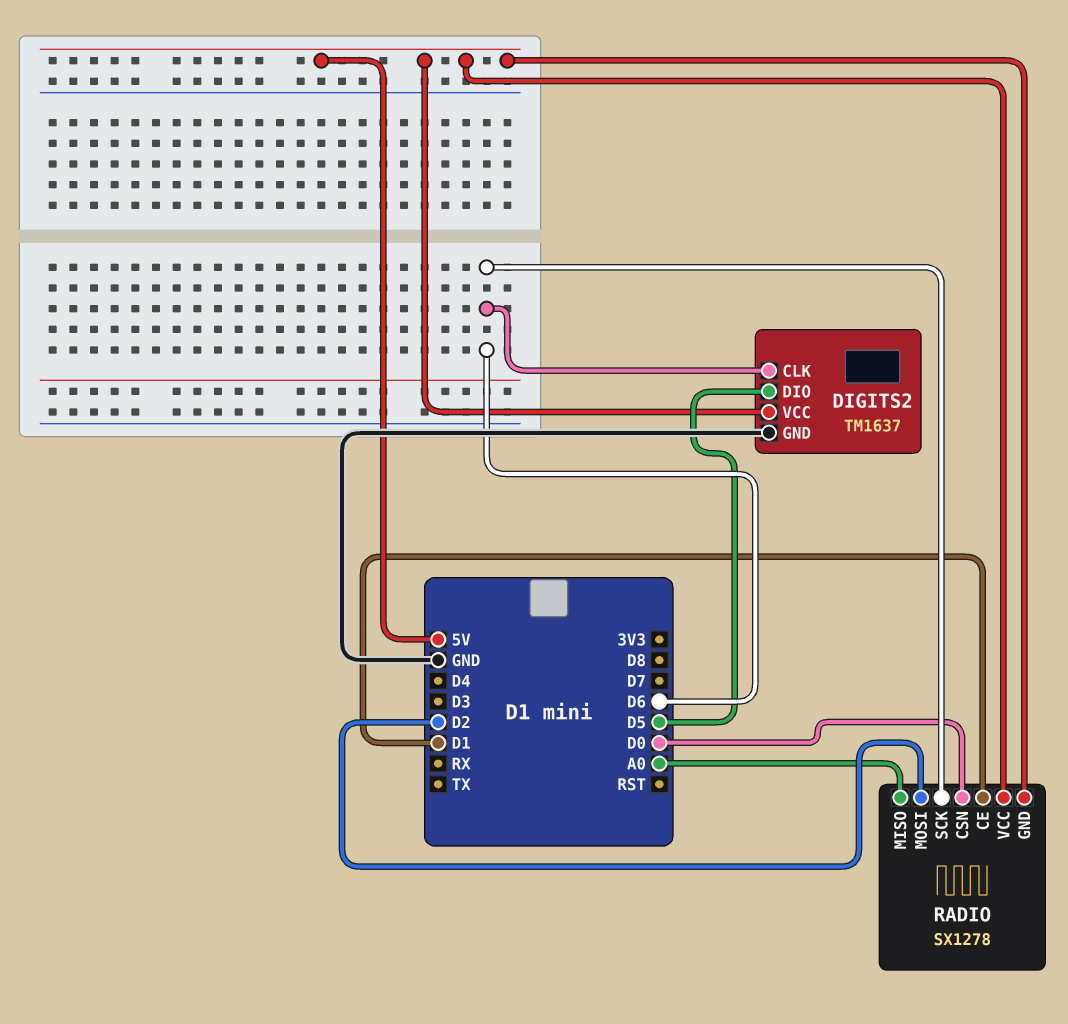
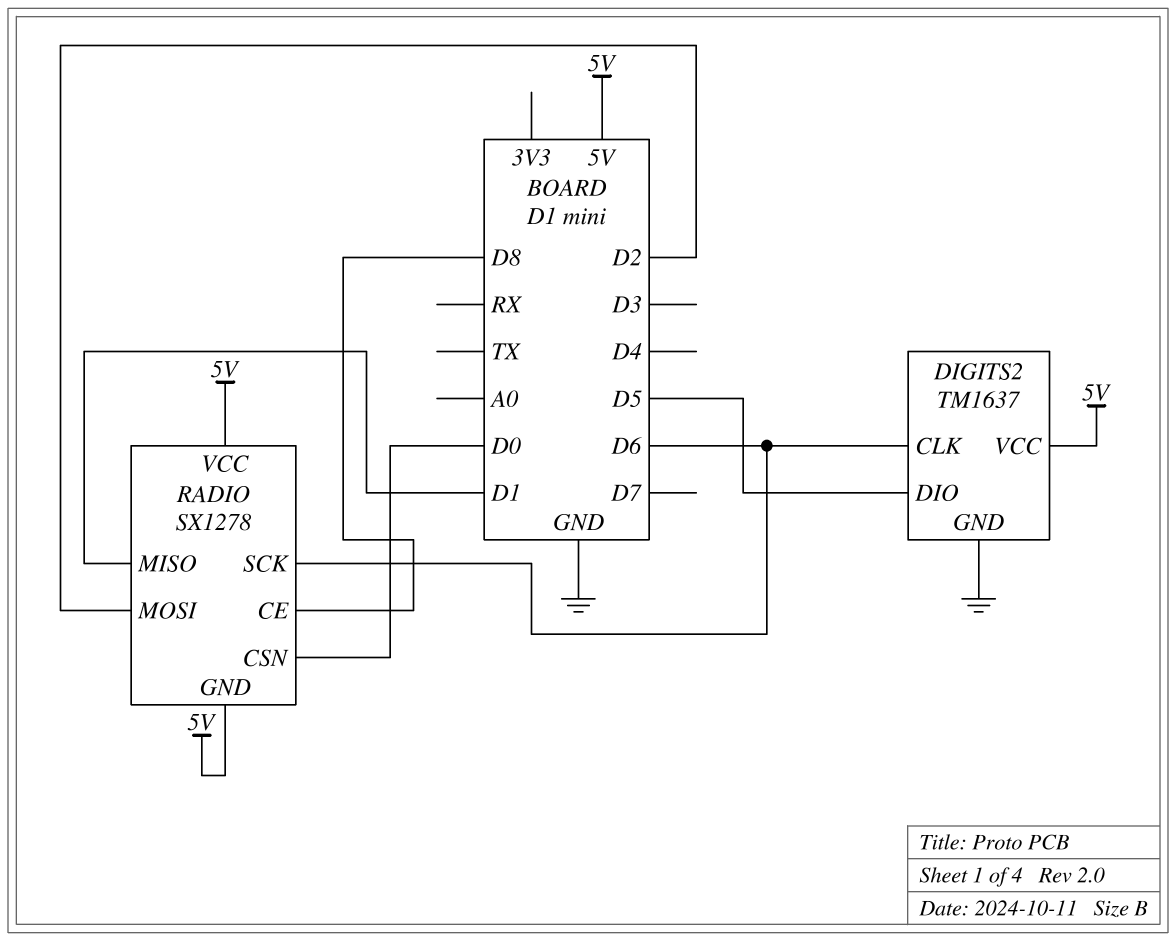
RADIO pin CE: D1 -> D8
RADIO pin MISO: A0 -> D1

